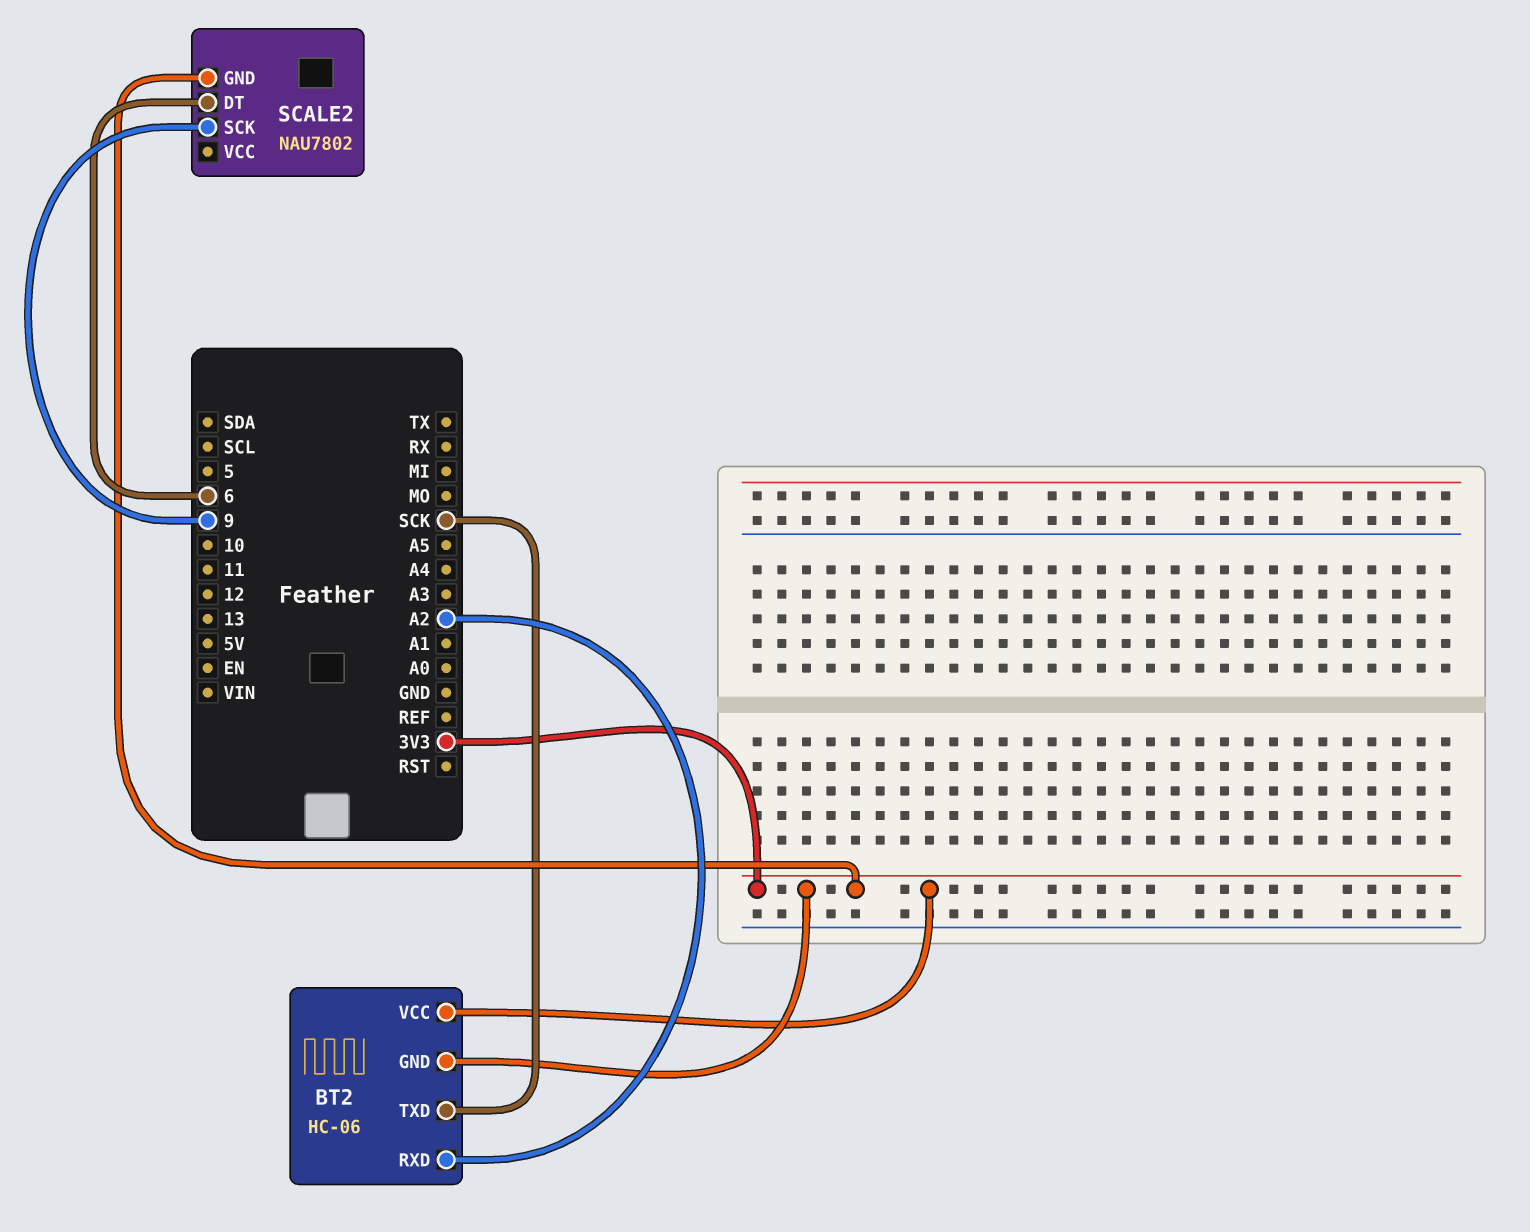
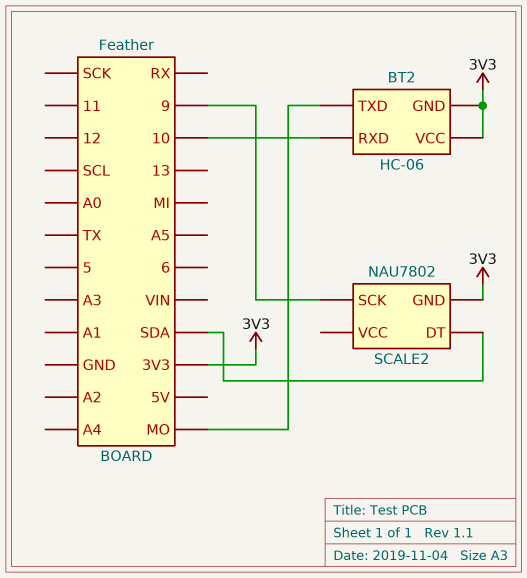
BT2 pin RXD: A2 -> 10
BT2 pin TXD: SCK -> MO
SCALE2 pin DT: 6 -> SDA

